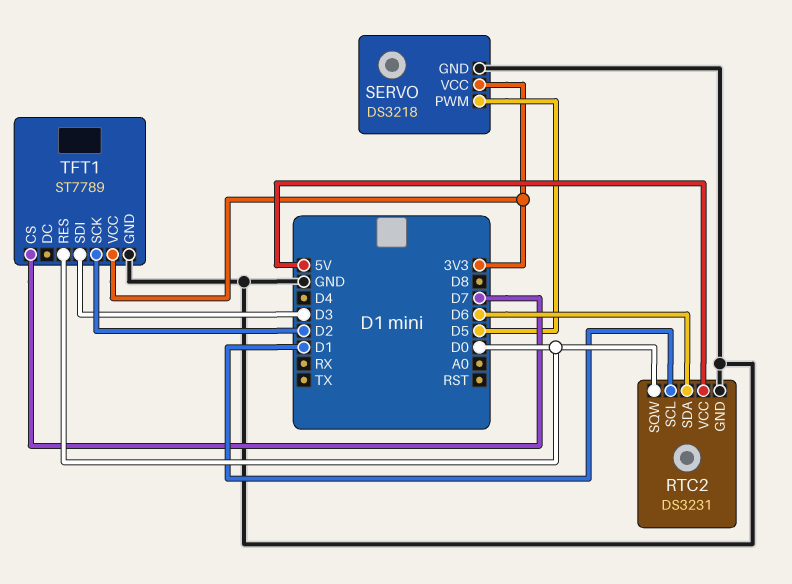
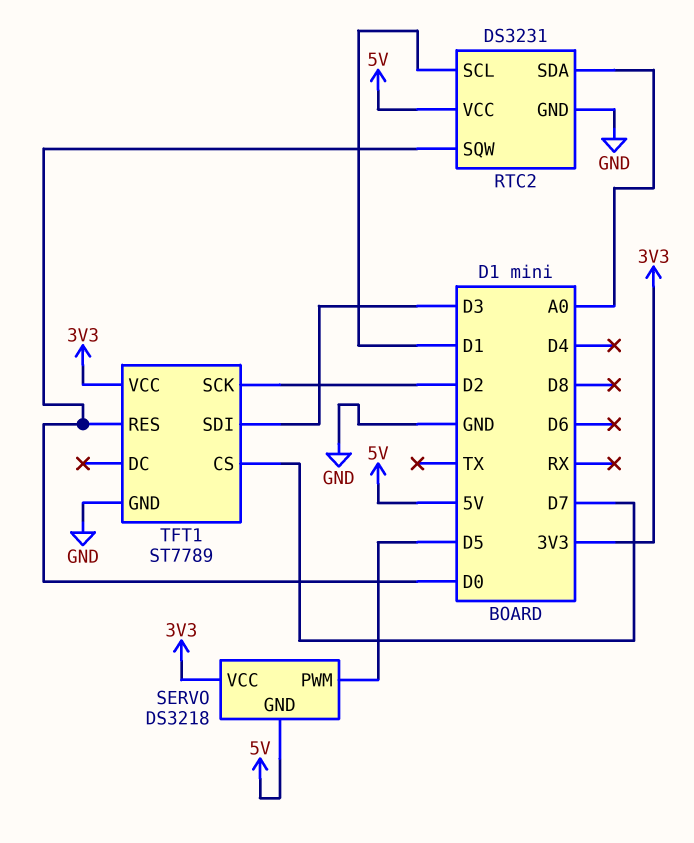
RTC2 pin SDA: D6 -> A0
SERVO pin GND: GND -> 5V

